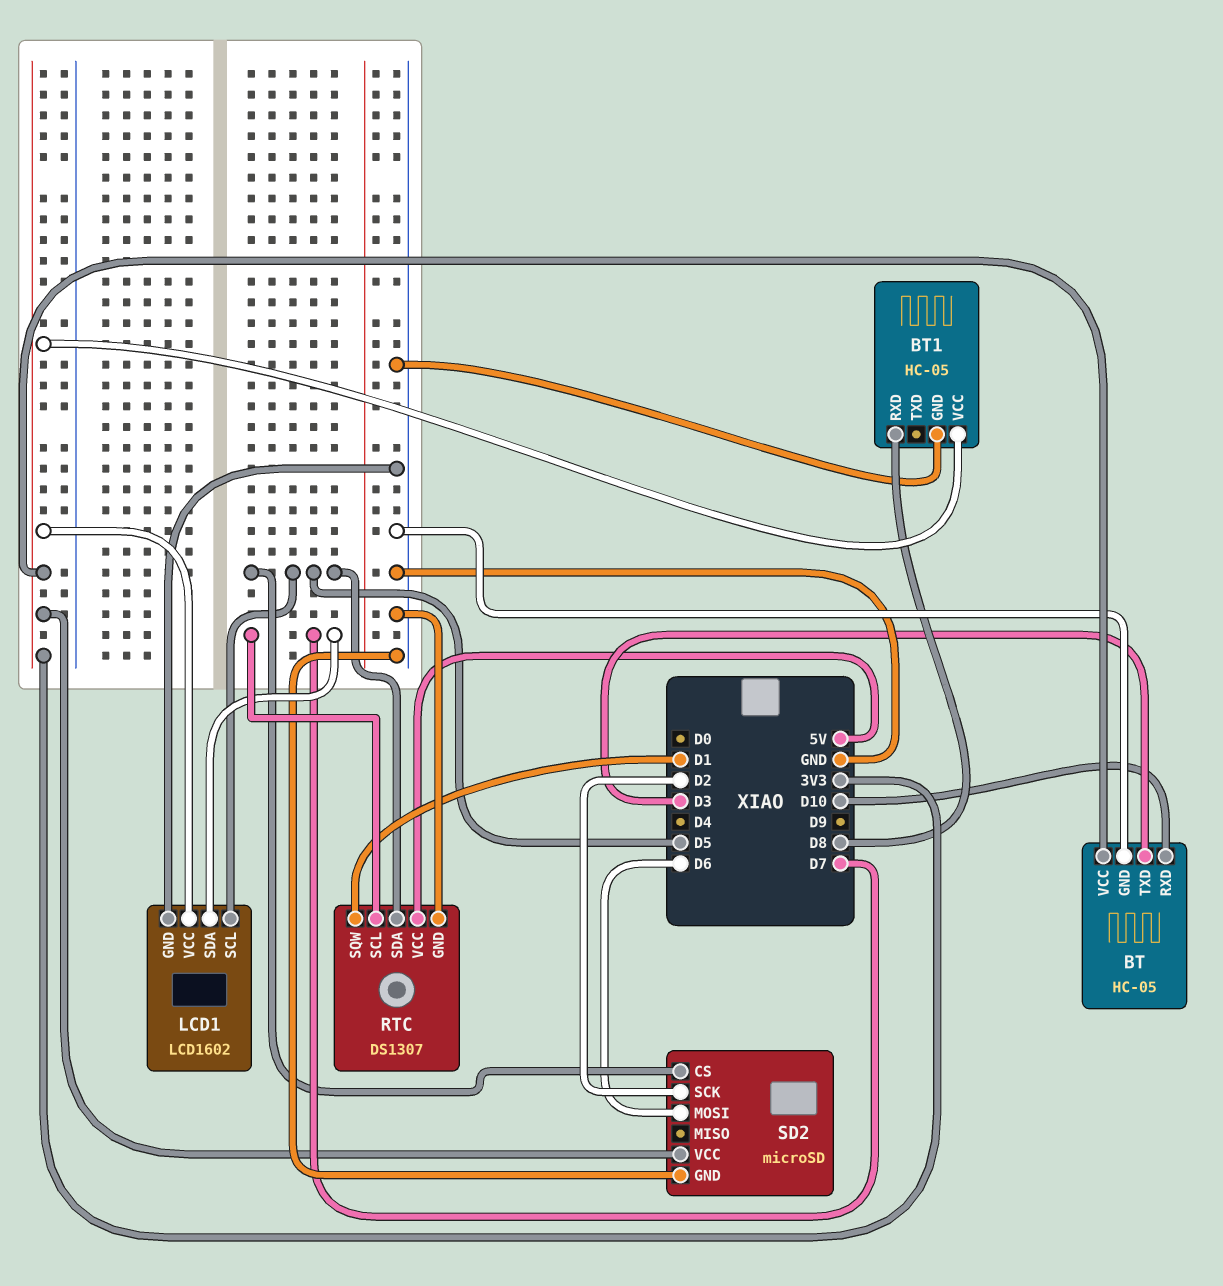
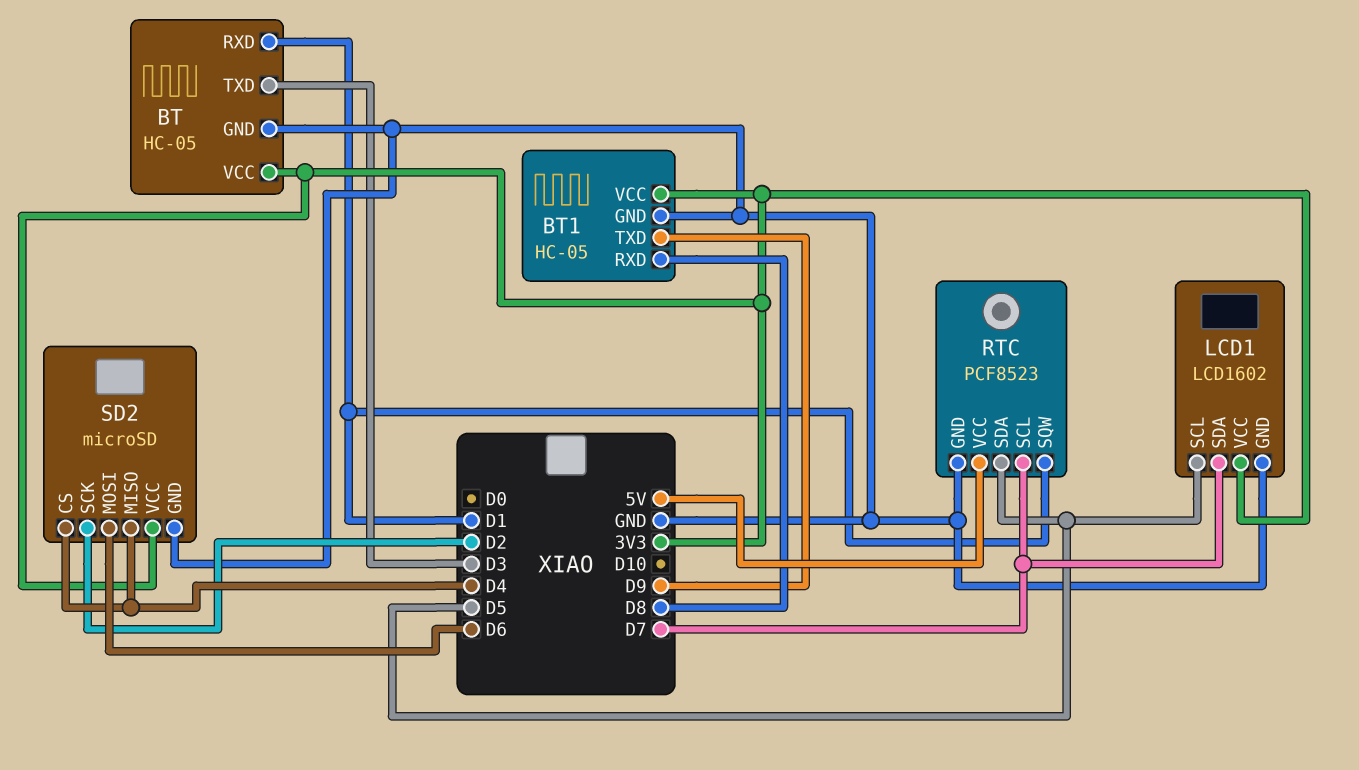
BT pin RXD: D10 -> D1
BT1 pin TXD: none -> D9
RTC: DS1307 -> PCF8523
SD2 pin CS: D5 -> D4
SD2 pin MISO: none -> D4

